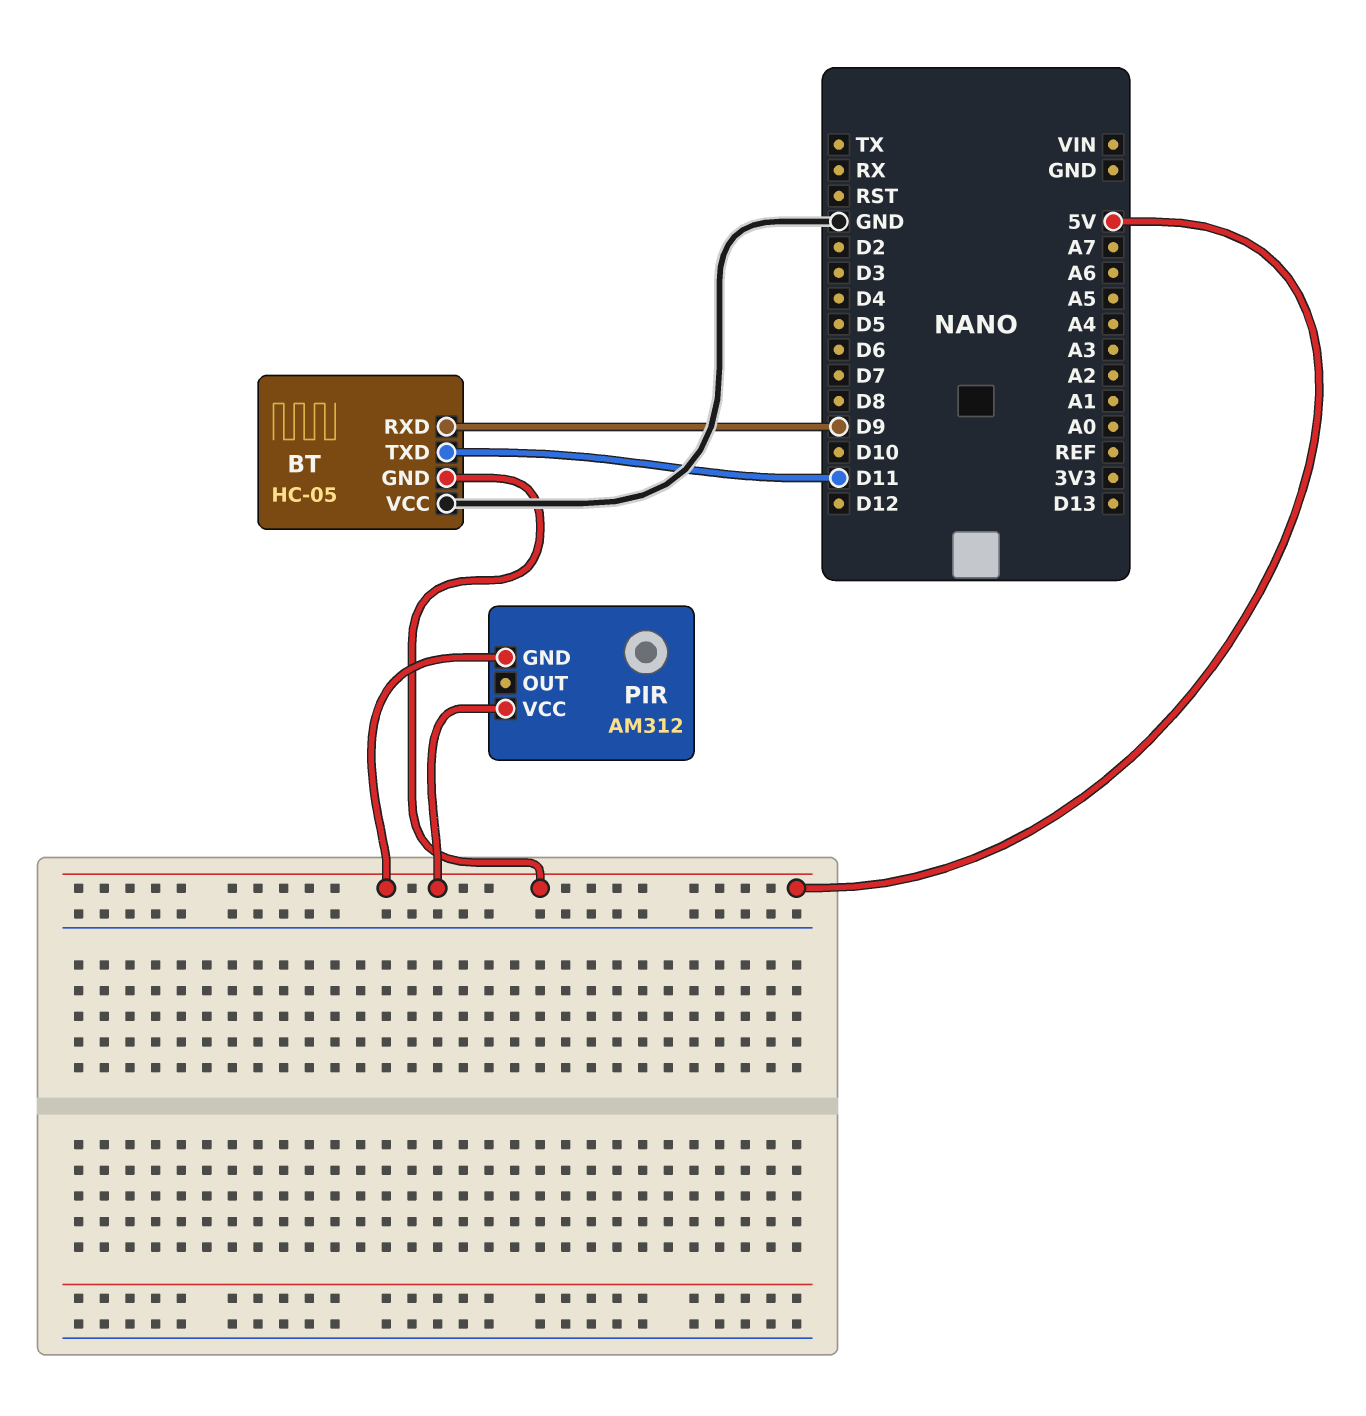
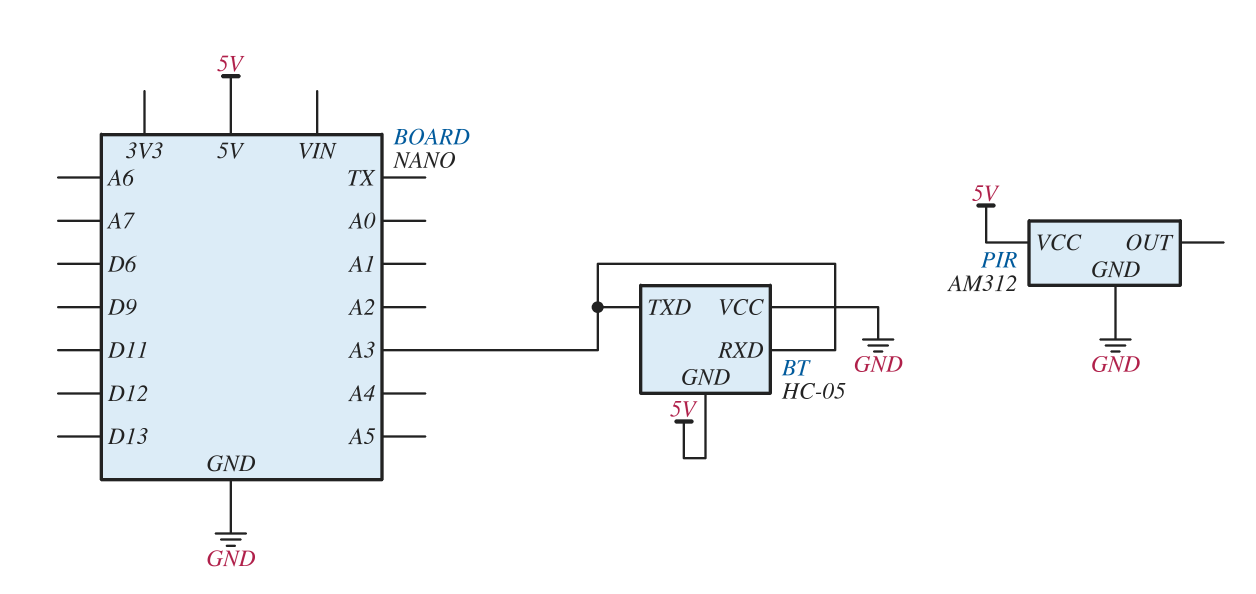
BT pin RXD: D9 -> A3
BT pin TXD: D11 -> A3
PIR pin GND: 5V -> GND

